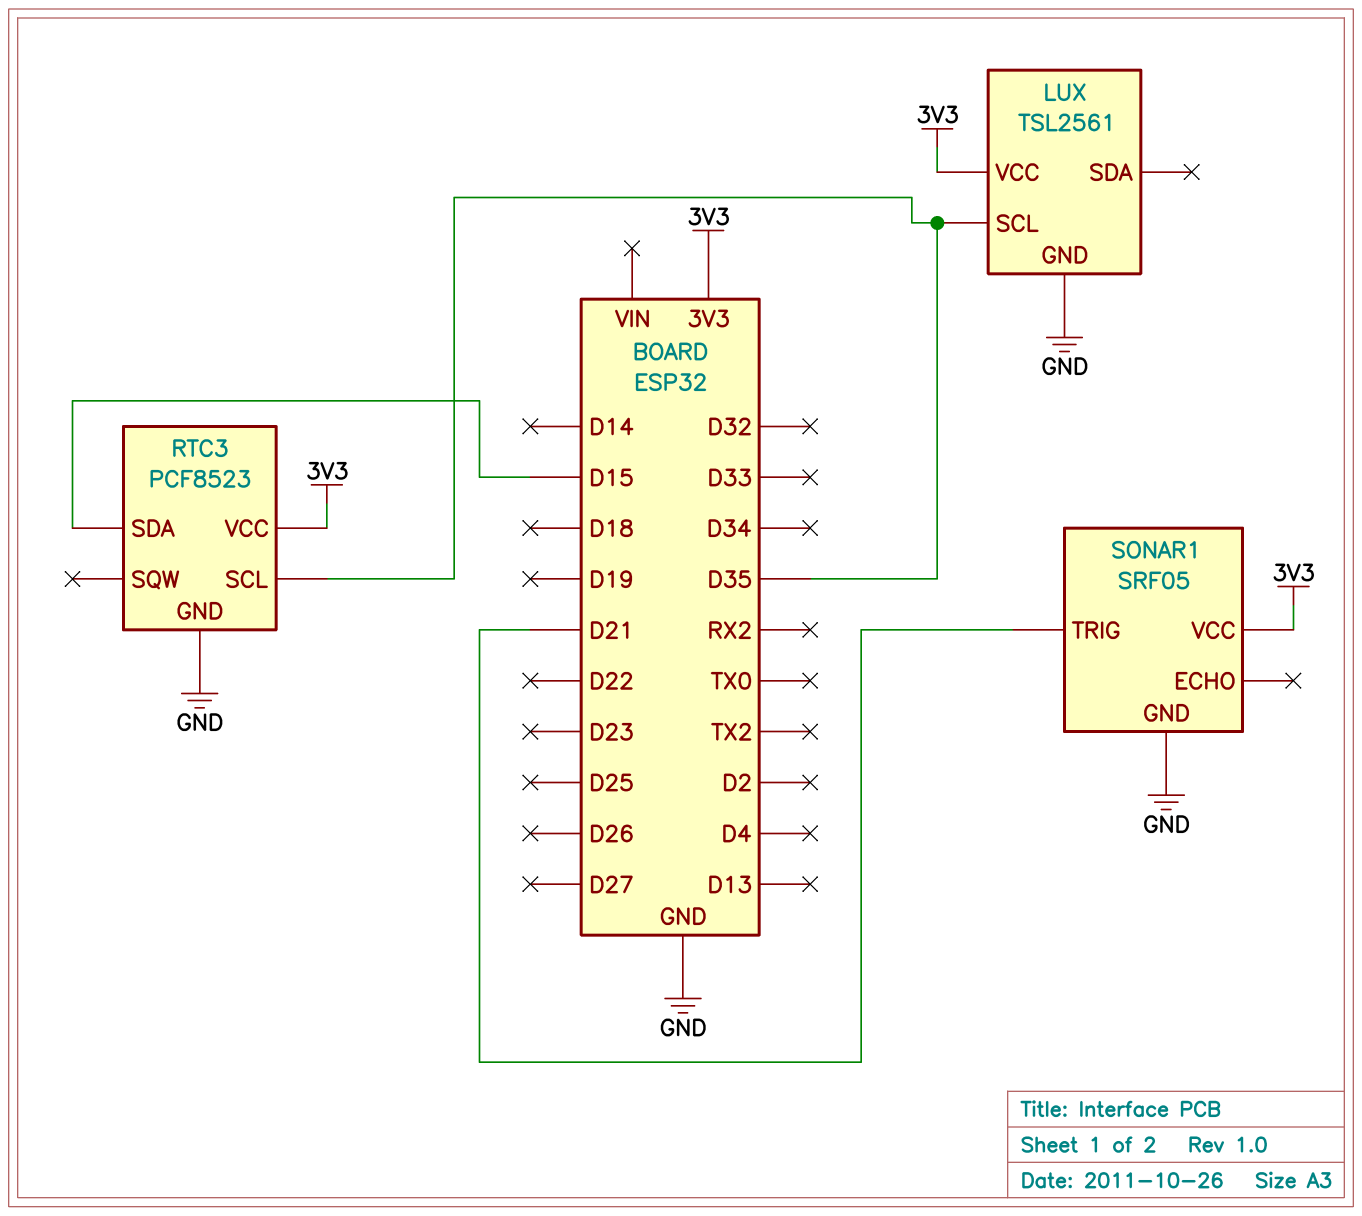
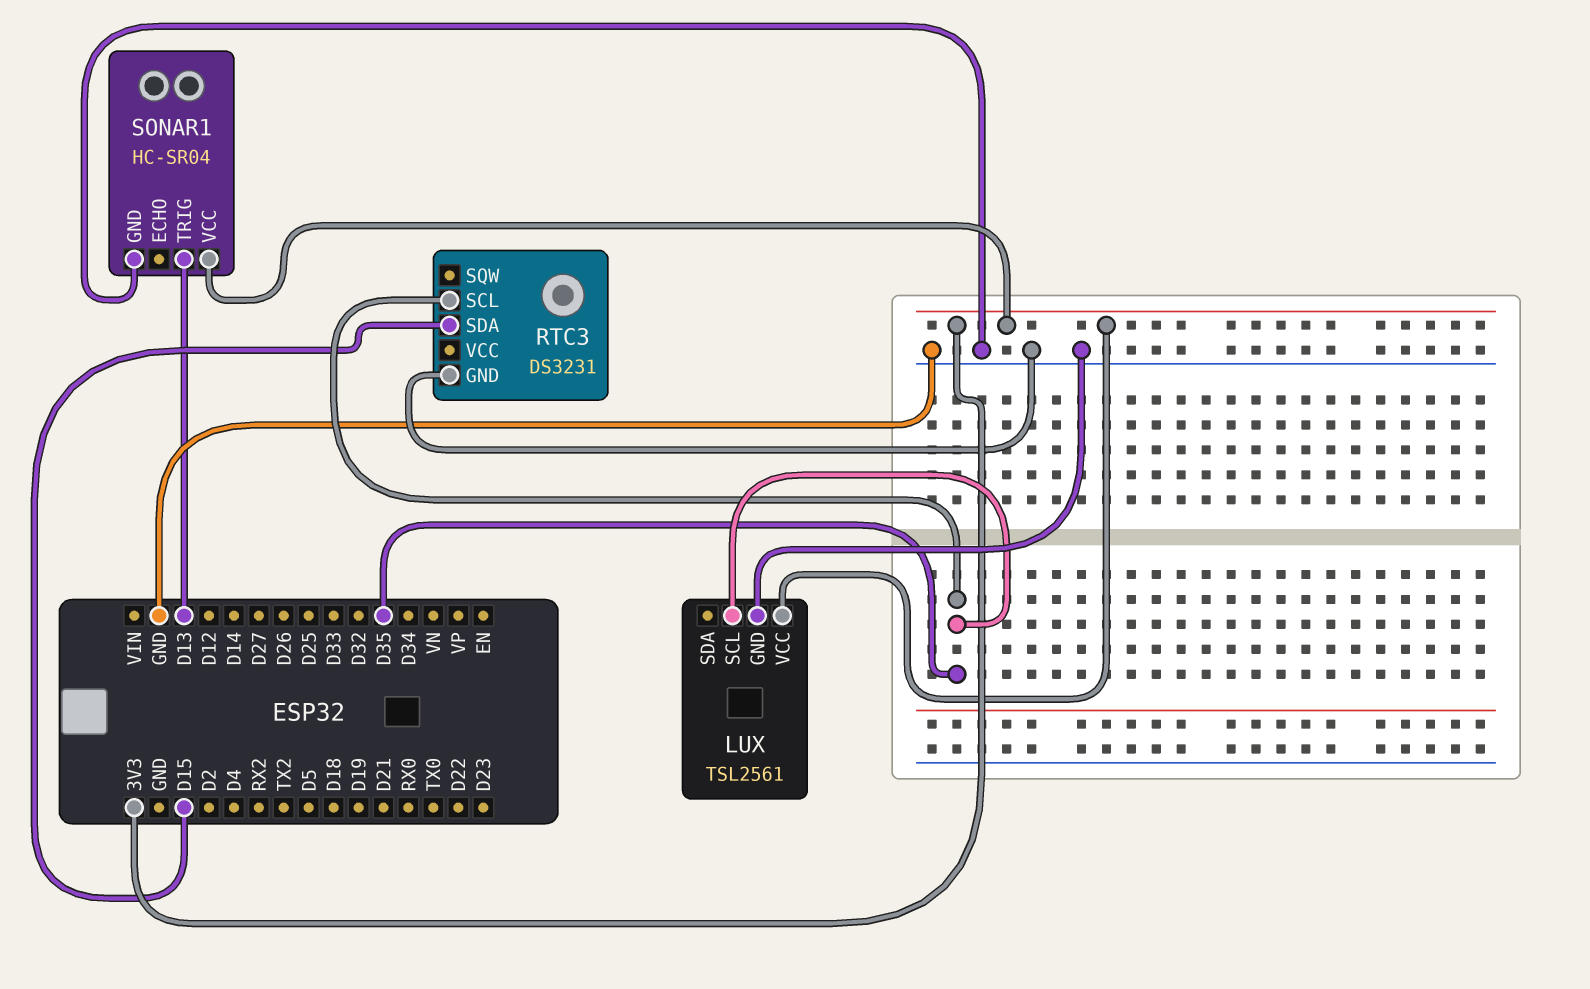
RTC3: PCF8523 -> DS3231
RTC3 pin VCC: 3V3 -> none
SONAR1: SRF05 -> HC-SR04
SONAR1 pin TRIG: D21 -> D13

